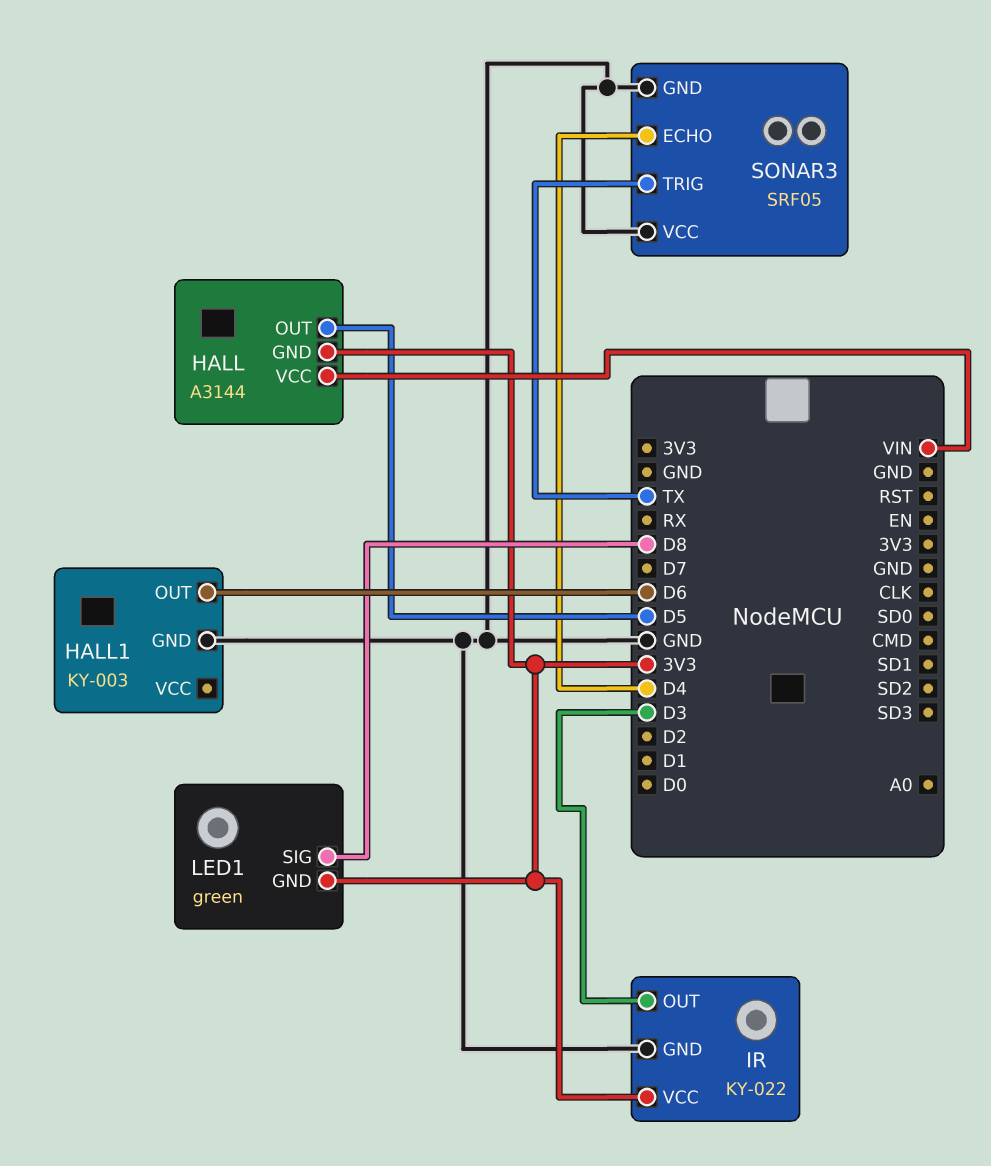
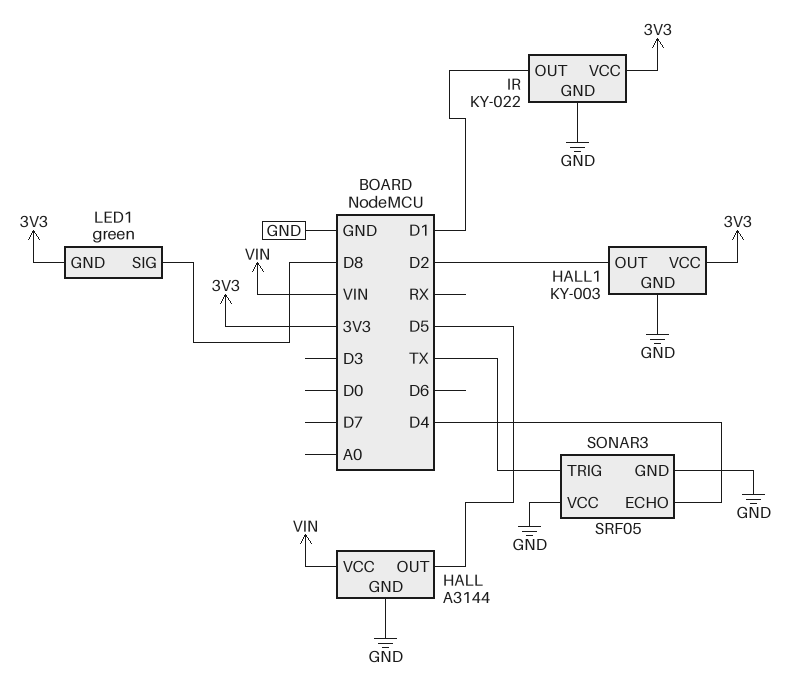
HALL pin GND: 3V3 -> GND
HALL1 pin OUT: D6 -> D2
HALL1 pin VCC: none -> 3V3
IR pin OUT: D3 -> D1

